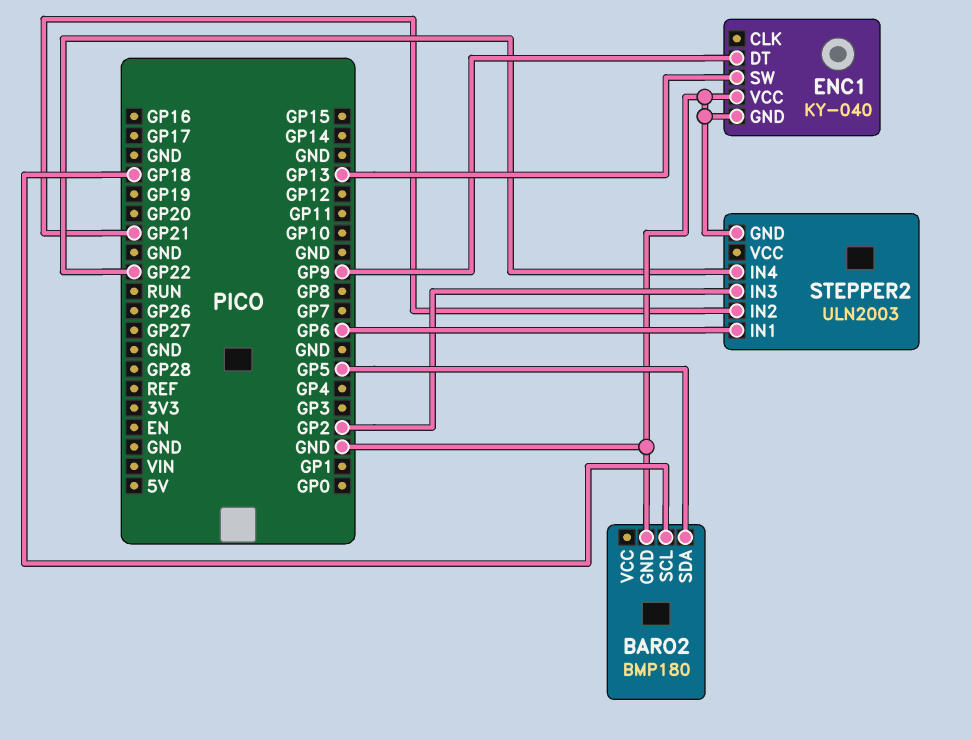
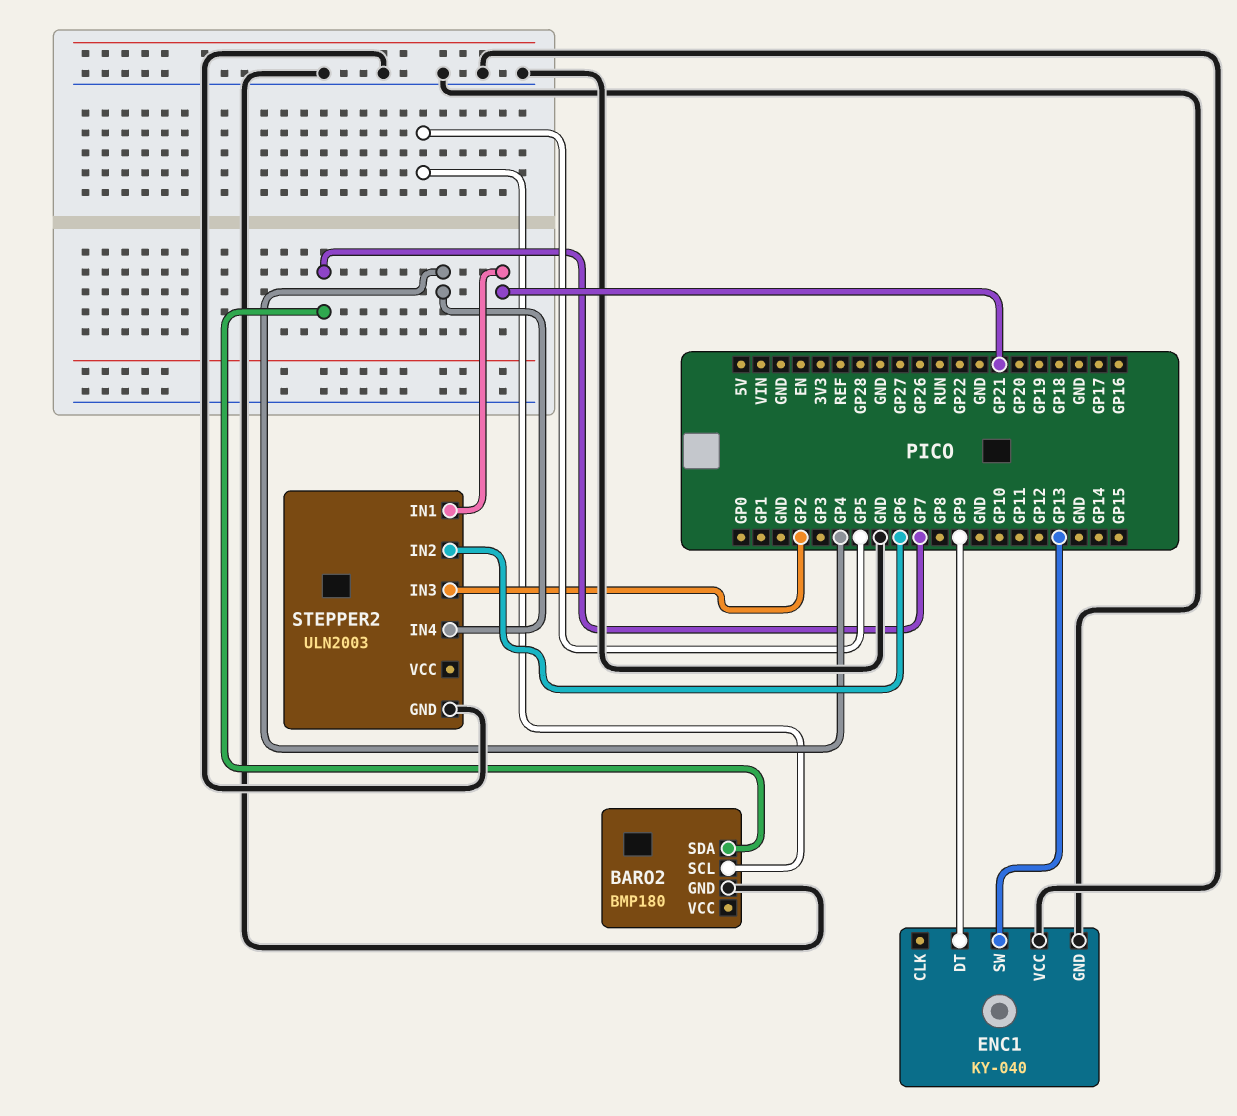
BARO2 pin SCL: GP18 -> GP5
BARO2 pin SDA: GP5 -> GP7
STEPPER2 pin IN1: GP6 -> GP21
STEPPER2 pin IN2: GP21 -> GP6
STEPPER2 pin IN4: GP22 -> GP4

